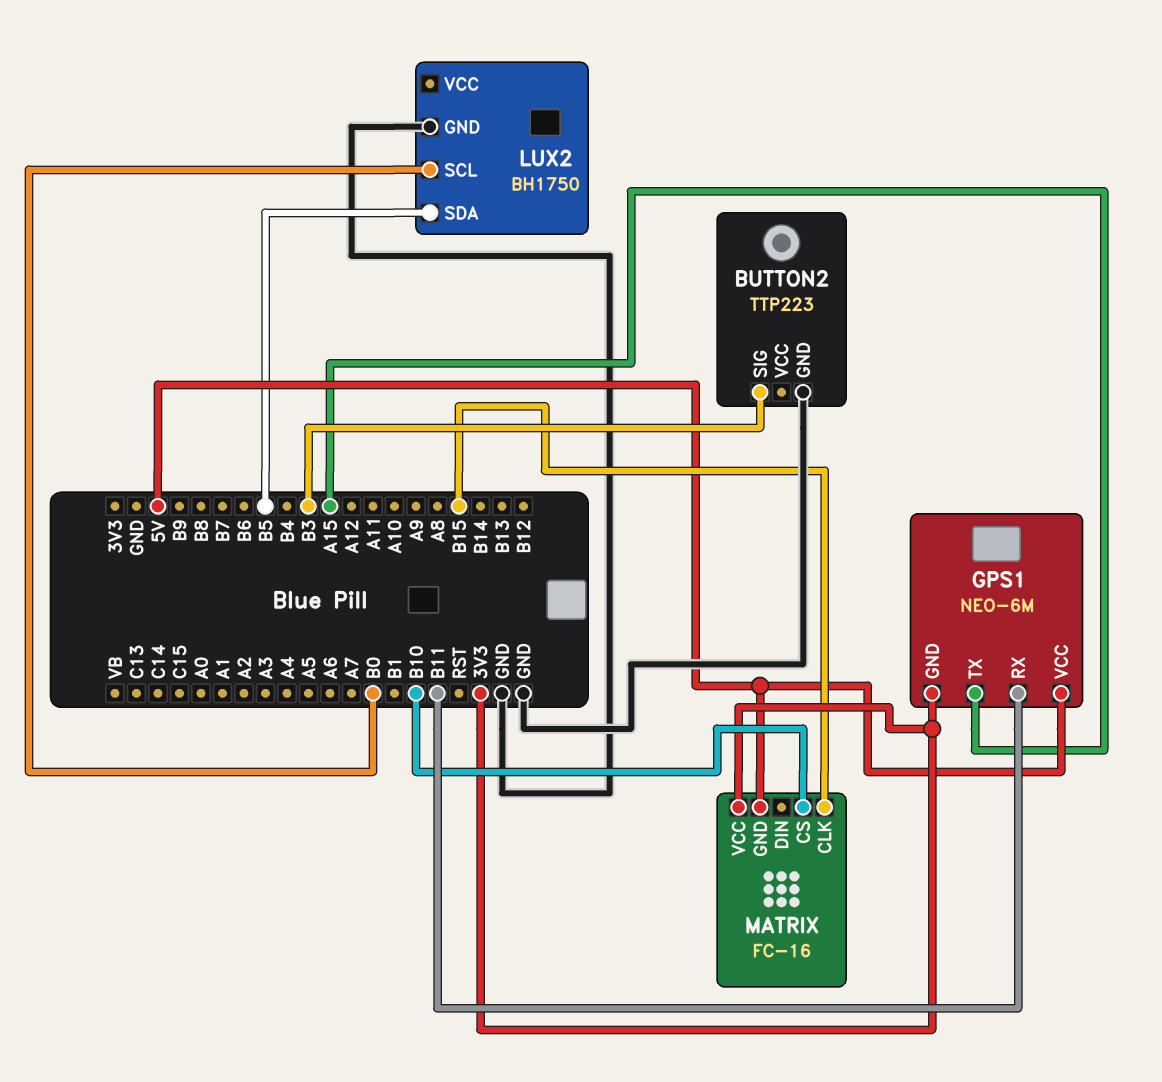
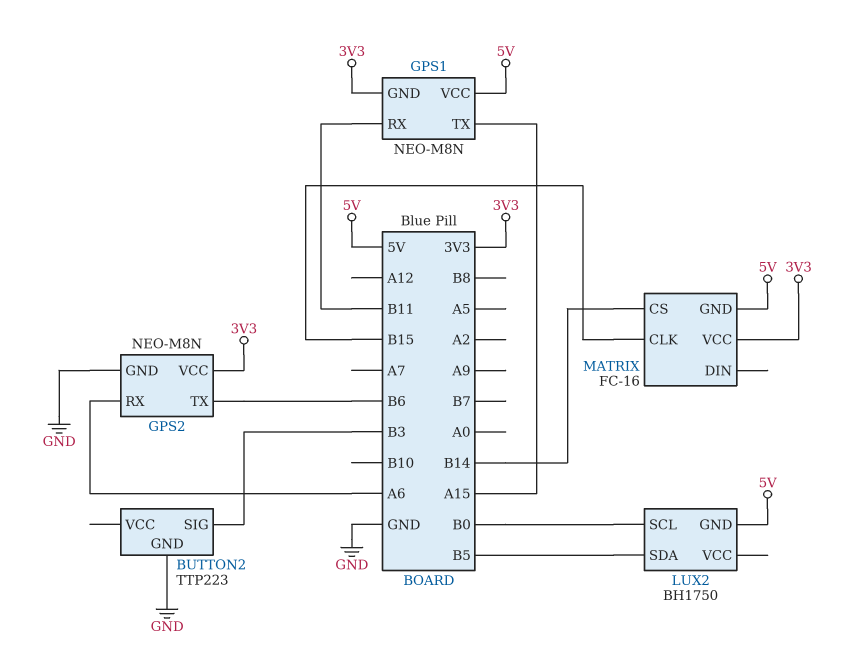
GPS1: NEO-6M -> NEO-M8N
GPS2: none -> NEO-M8N
GPS2 pin GND: none -> GND
GPS2 pin RX: none -> A6
GPS2 pin TX: none -> B6
GPS2 pin VCC: none -> 3V3
LUX2 pin GND: GND -> 5V
MATRIX pin CS: B10 -> B14

